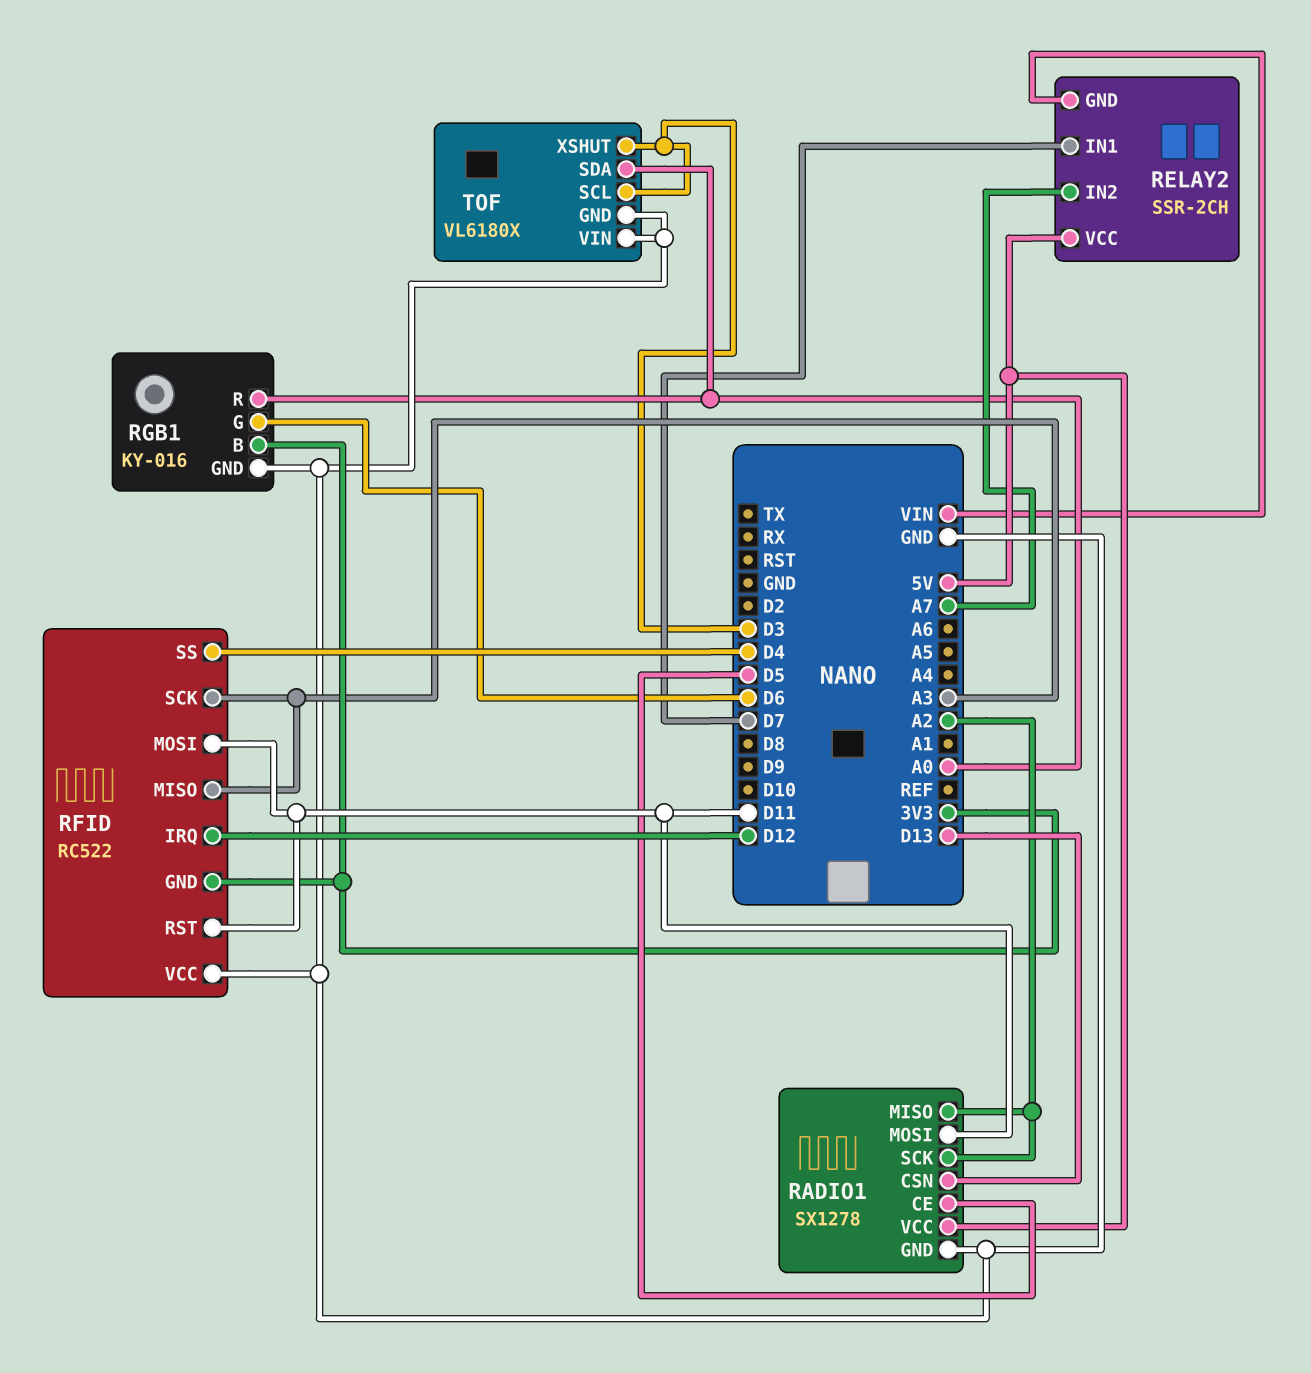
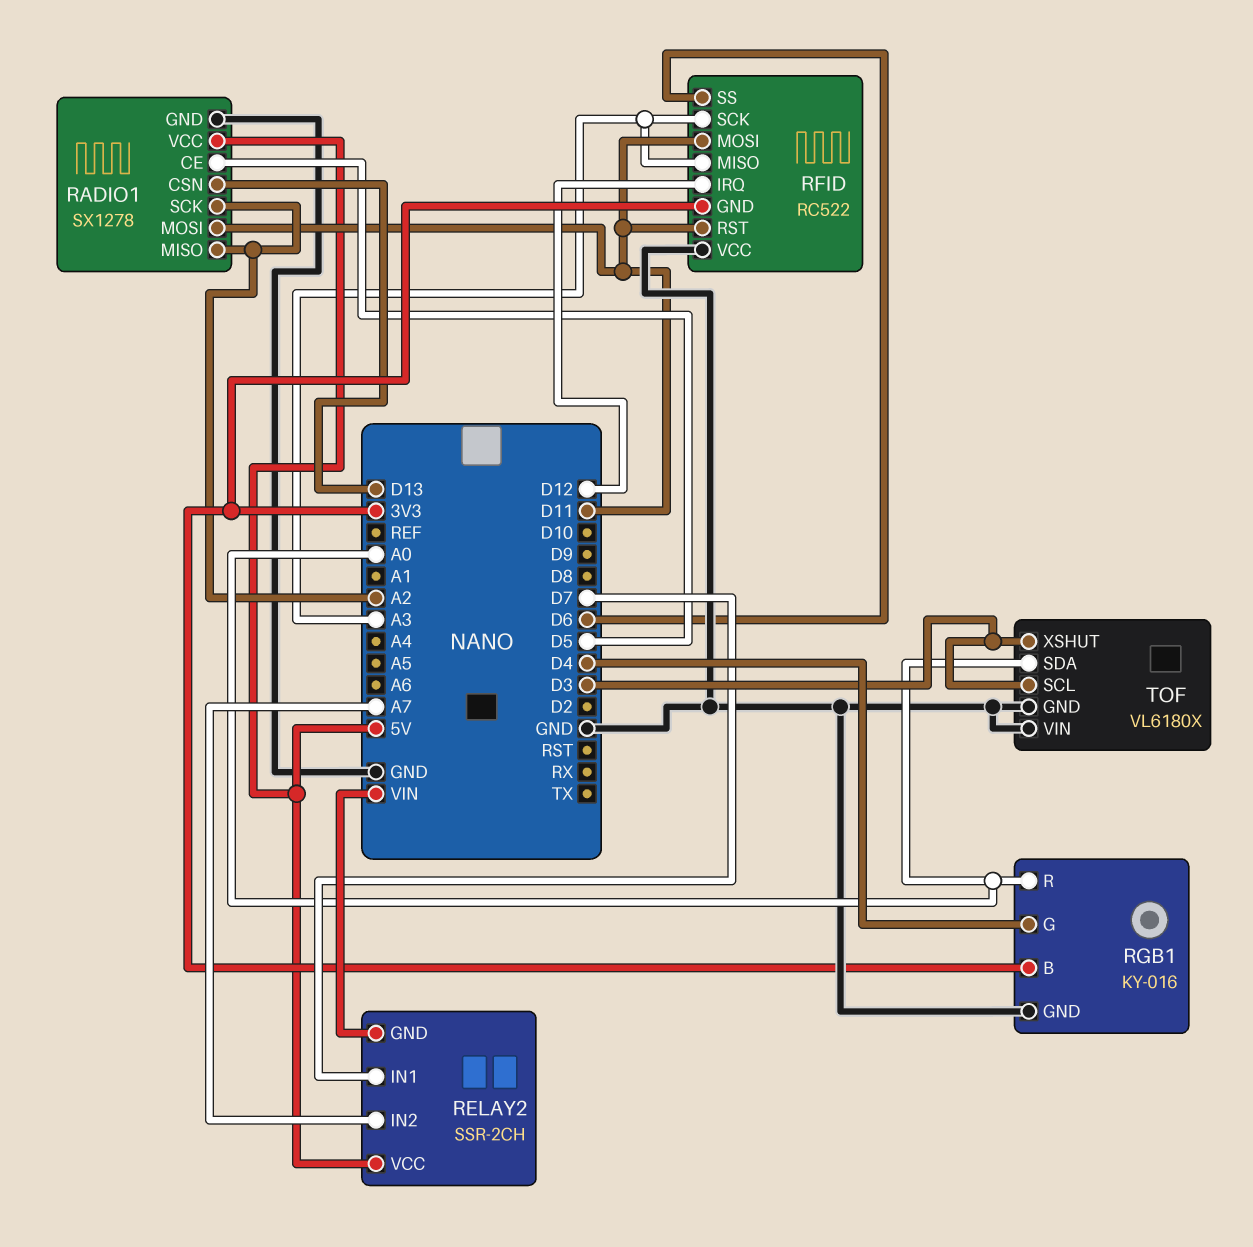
RFID pin SS: D4 -> D6
RGB1 pin G: D6 -> D4

